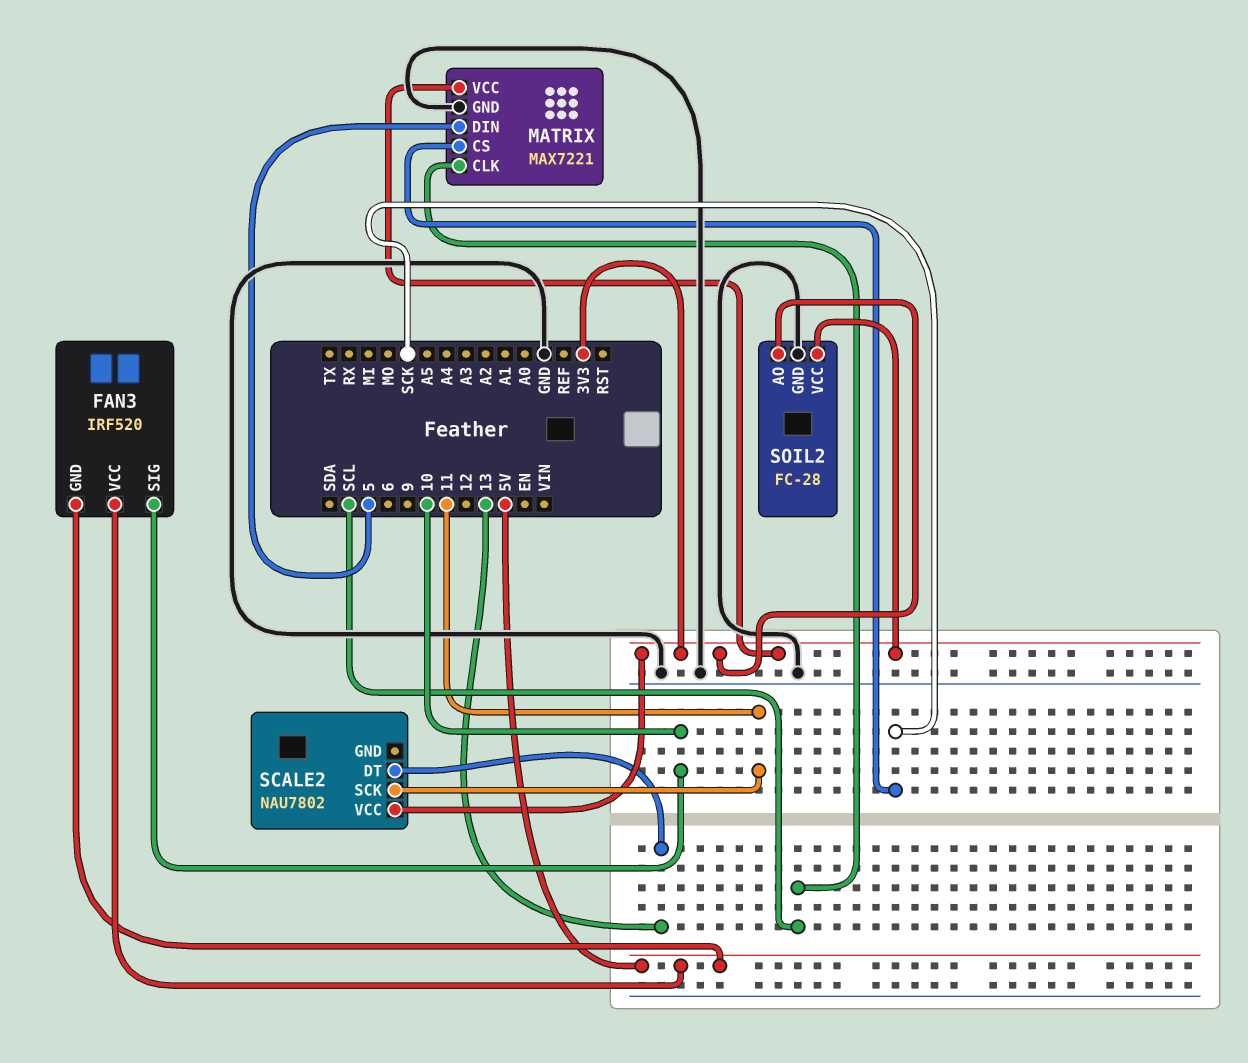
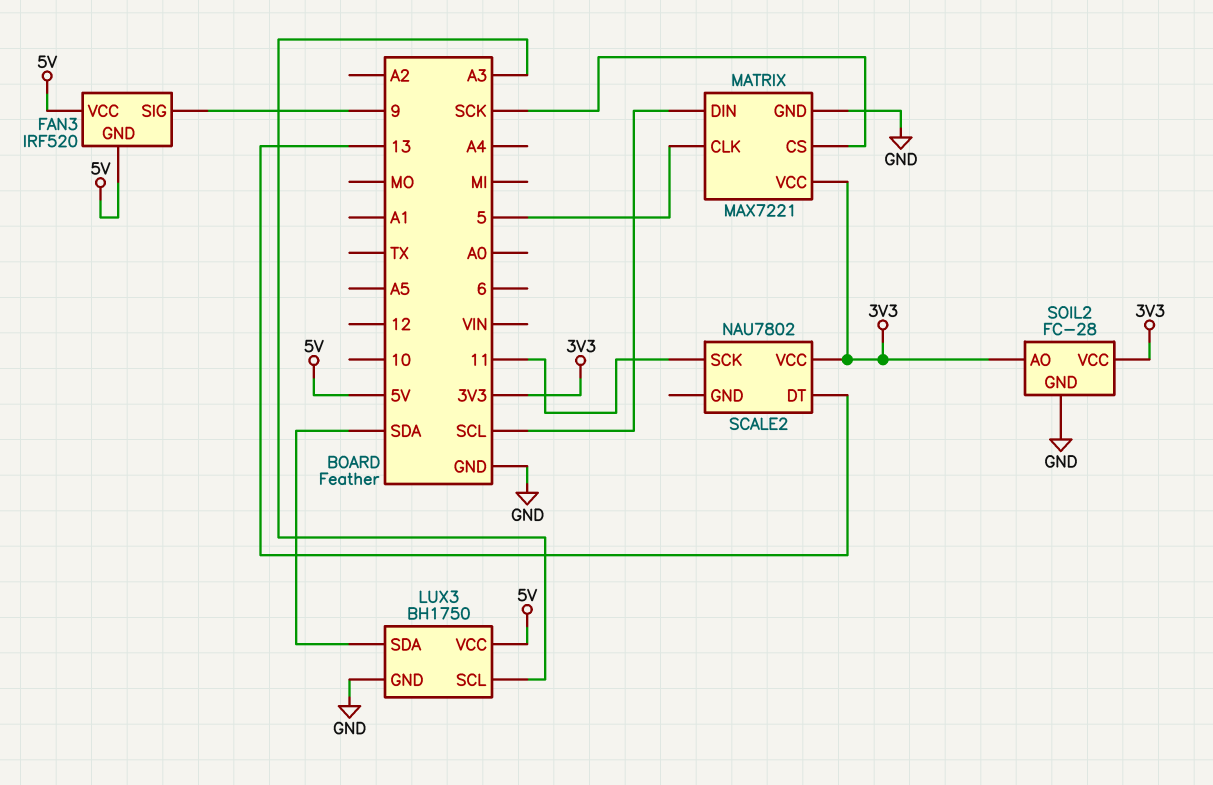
FAN3 pin SIG: 10 -> 9
LUX3: none -> BH1750
LUX3 pin GND: none -> GND
LUX3 pin SCL: none -> A3
LUX3 pin SDA: none -> SDA
LUX3 pin VCC: none -> 5V
MATRIX pin CLK: SCL -> 5
MATRIX pin DIN: 5 -> SCL

